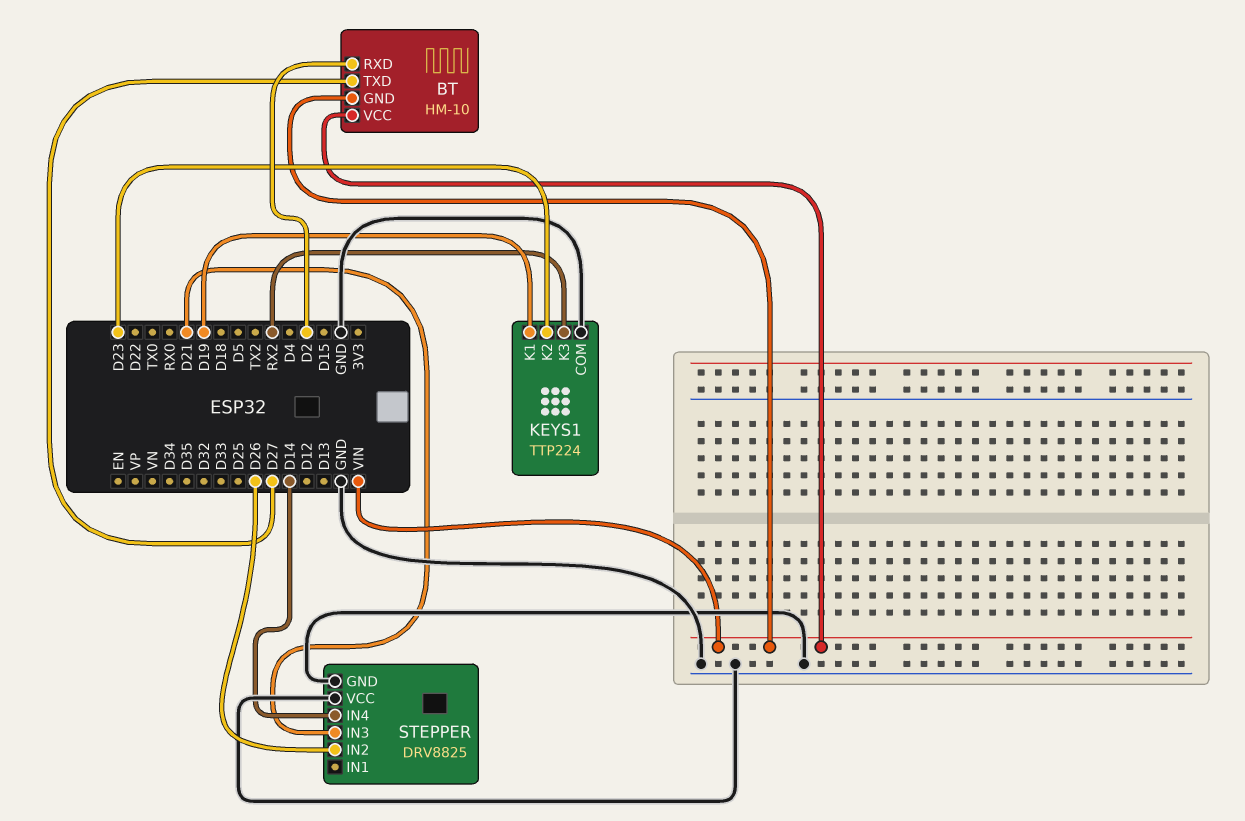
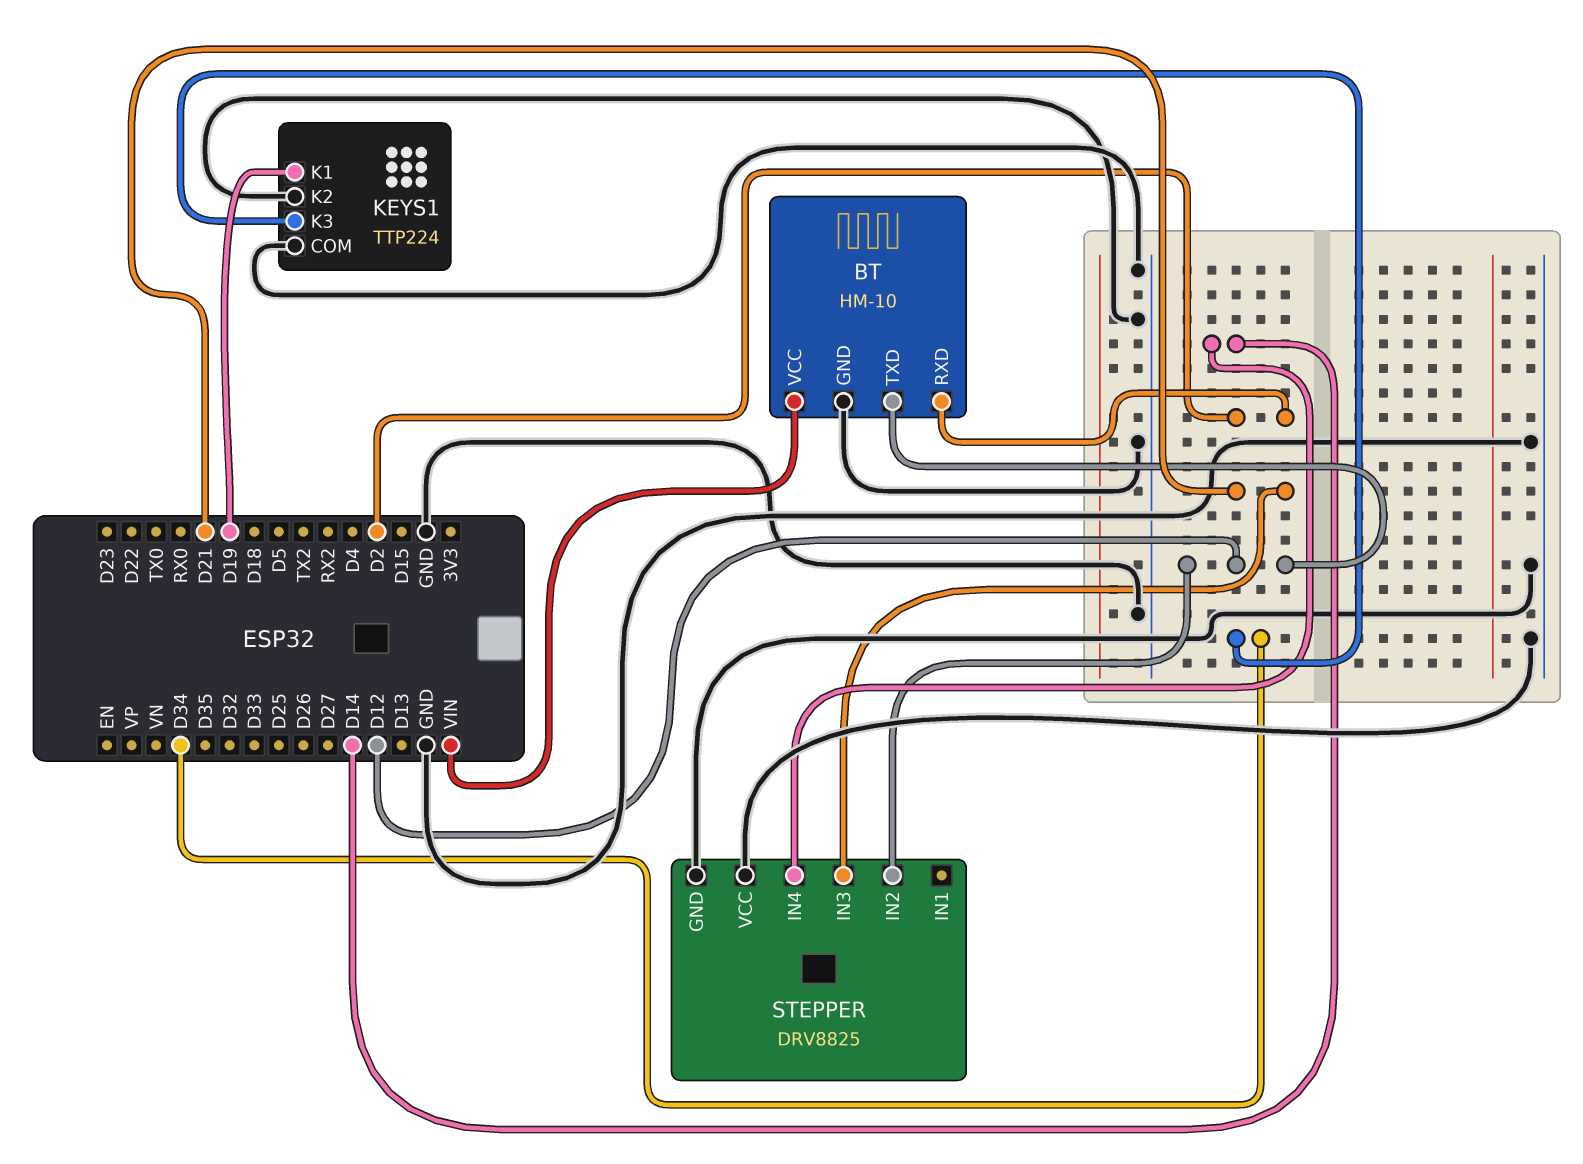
BT pin GND: VIN -> GND
BT pin TXD: D27 -> D12
KEYS1 pin K2: D23 -> GND
KEYS1 pin K3: RX2 -> D34
STEPPER pin IN2: D26 -> D12

